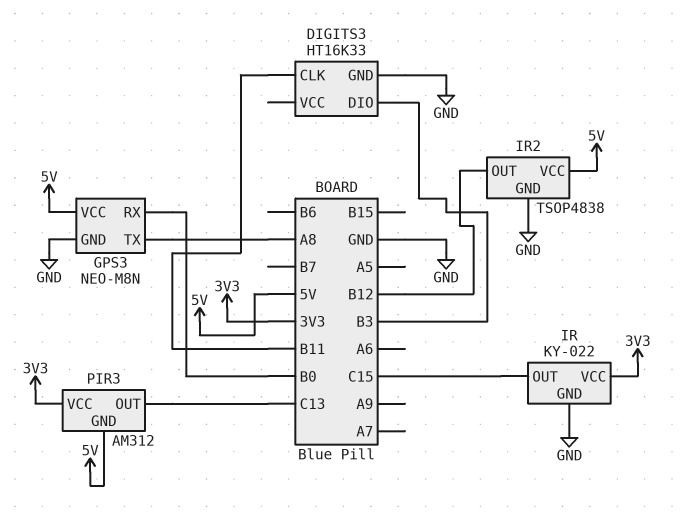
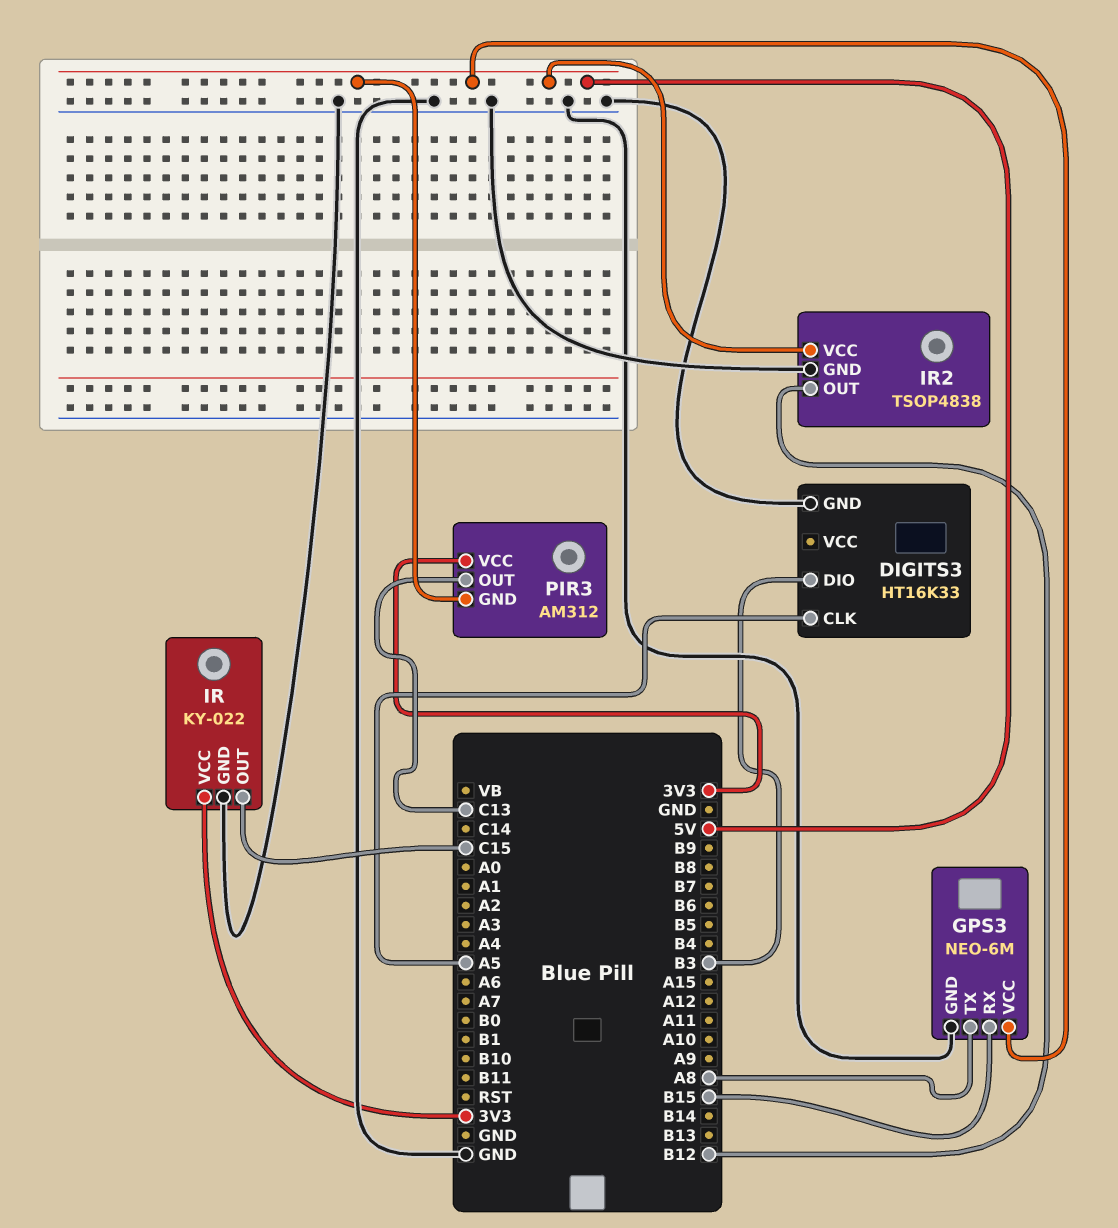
DIGITS3 pin CLK: B11 -> A5
GPS3: NEO-M8N -> NEO-6M
GPS3 pin RX: B0 -> B15

